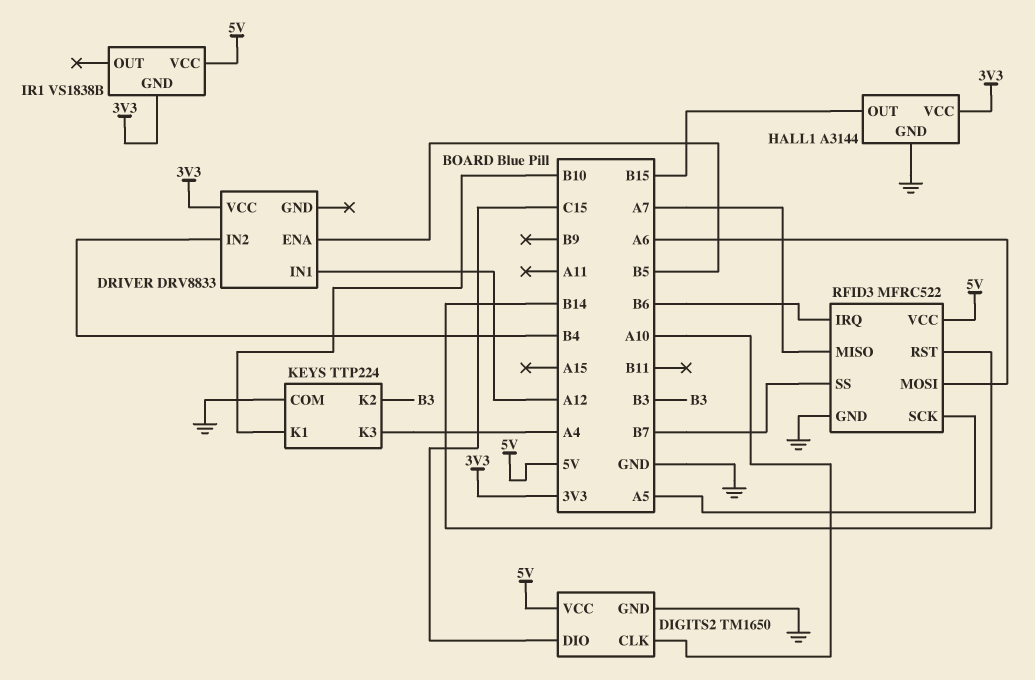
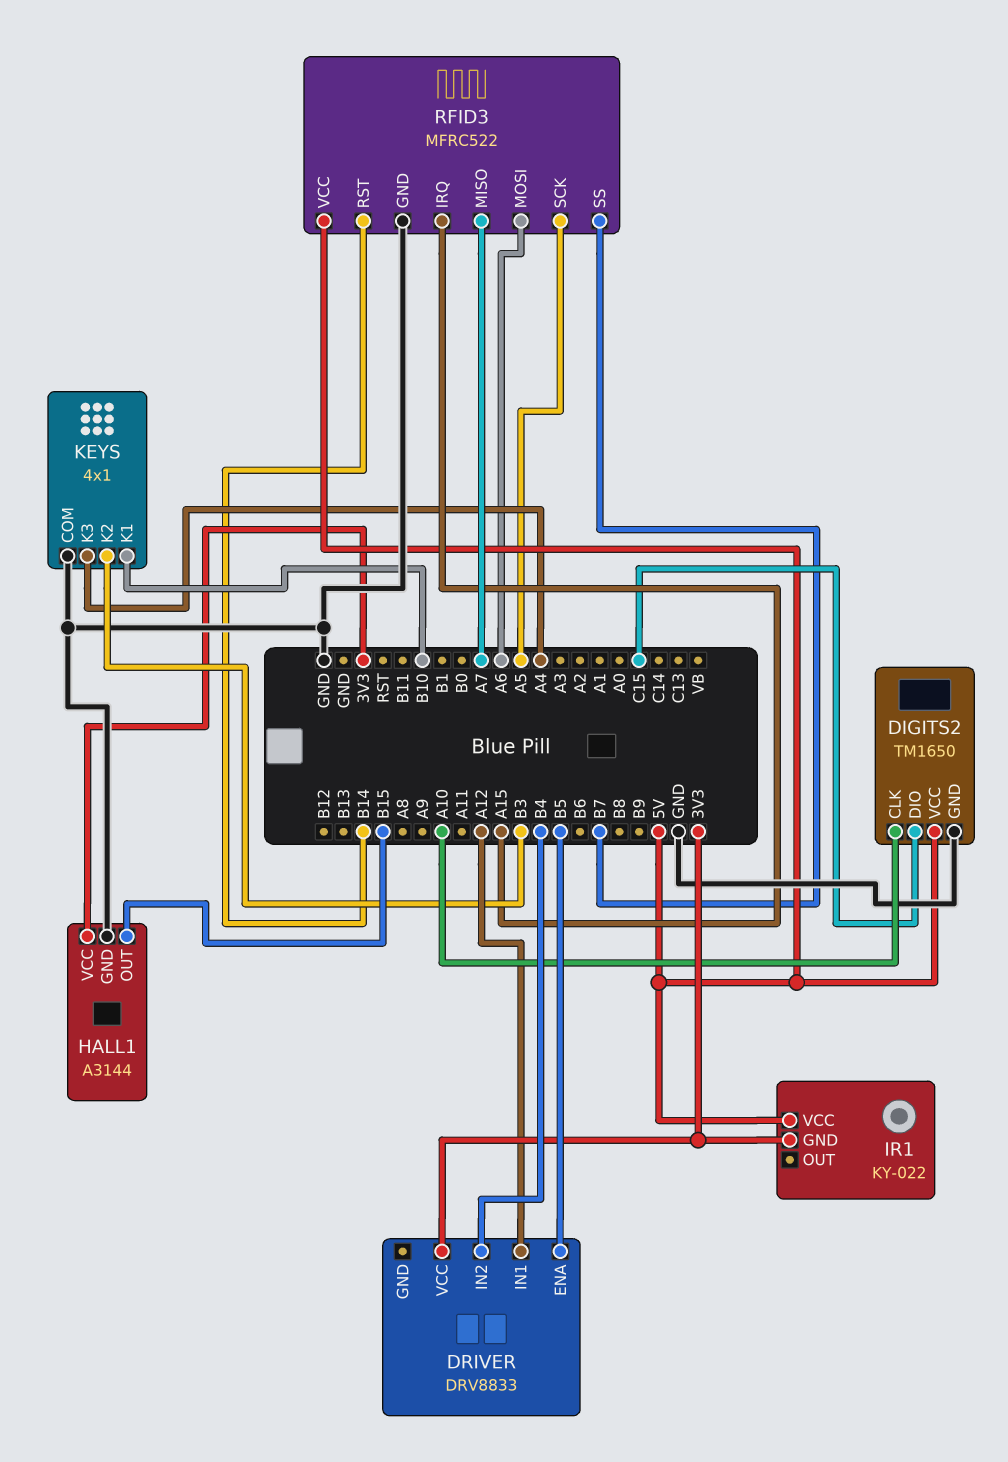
IR1: VS1838B -> KY-022
KEYS: TTP224 -> 4x1
RFID3 pin IRQ: B6 -> A15

